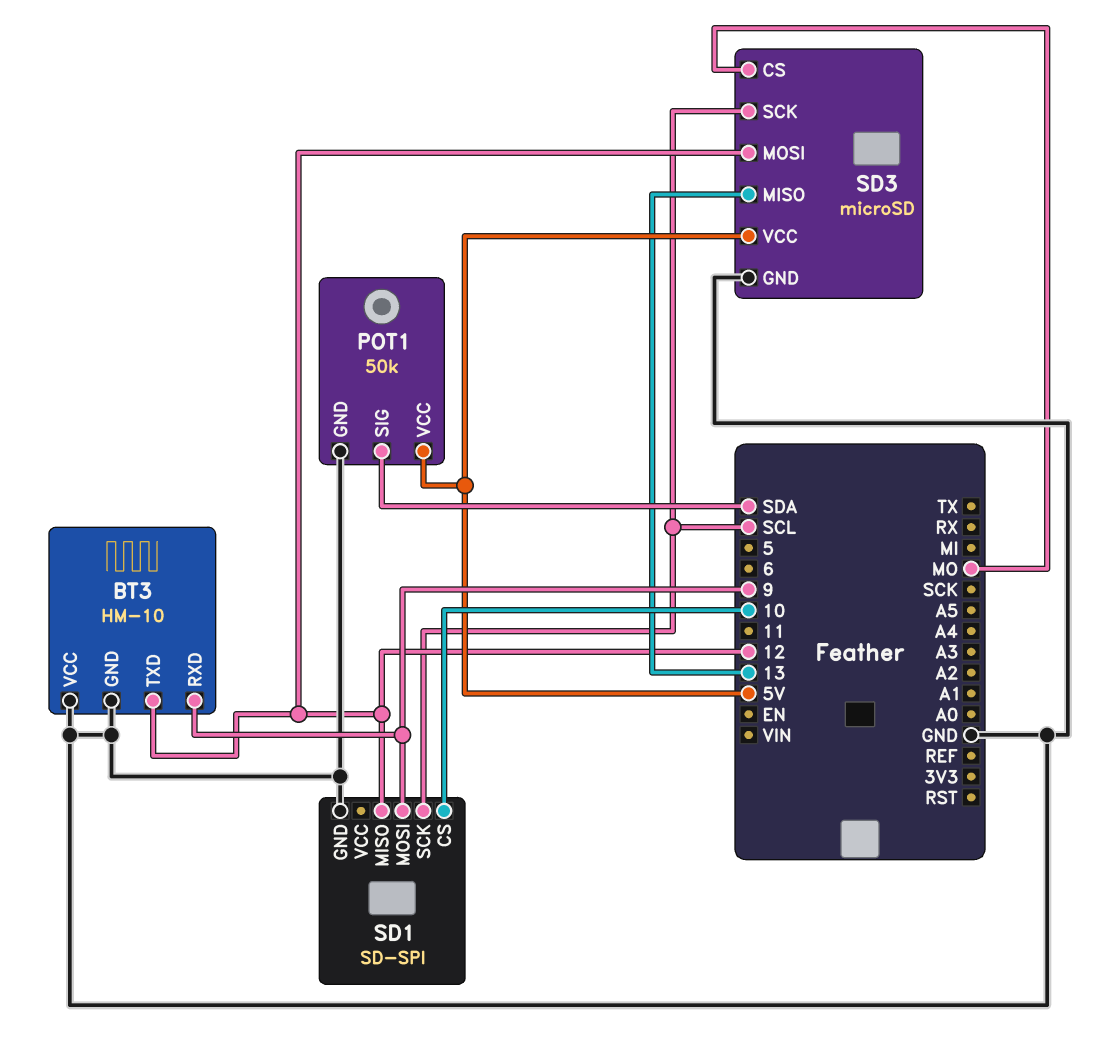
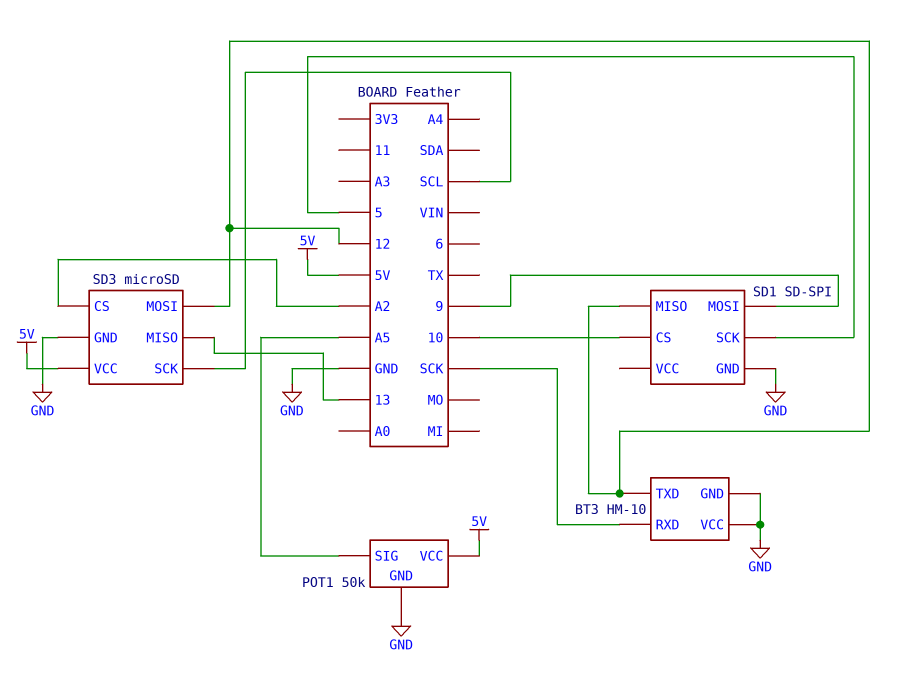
BT3 pin RXD: 9 -> SCK
POT1 pin SIG: SDA -> A5
SD1 pin SCK: SCL -> 5
SD3 pin CS: MO -> A2

